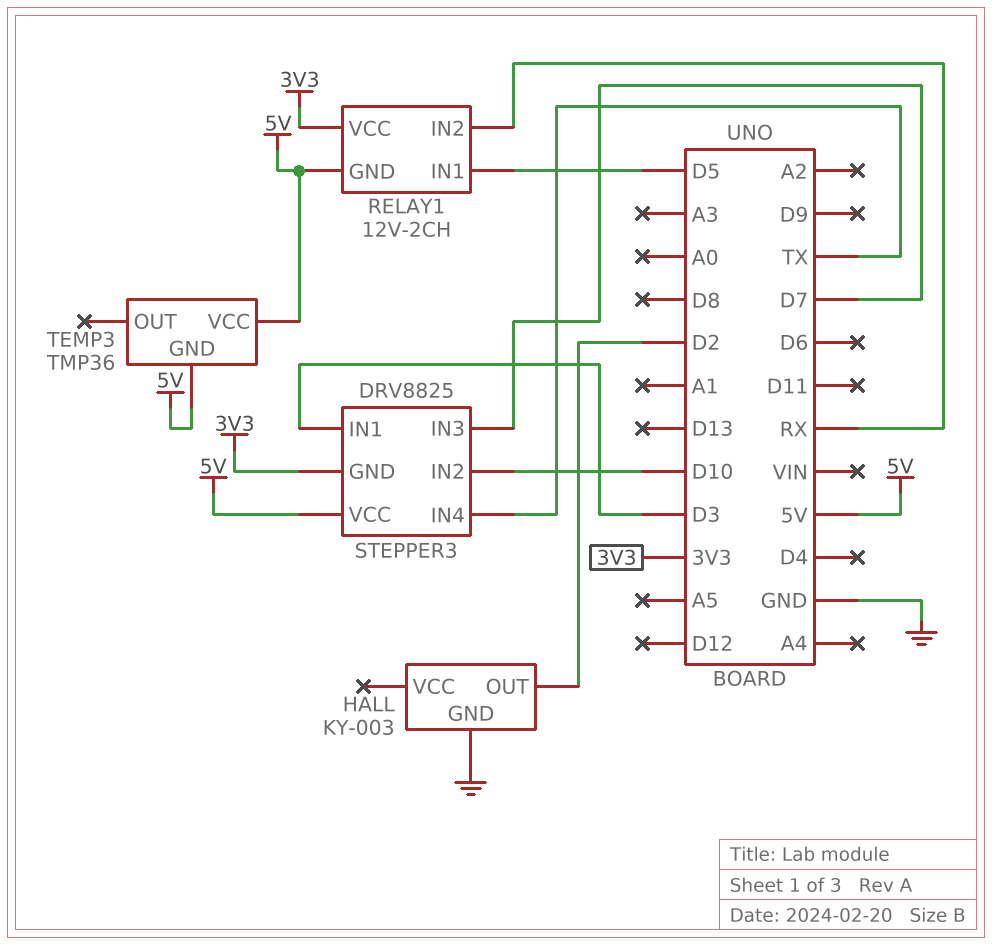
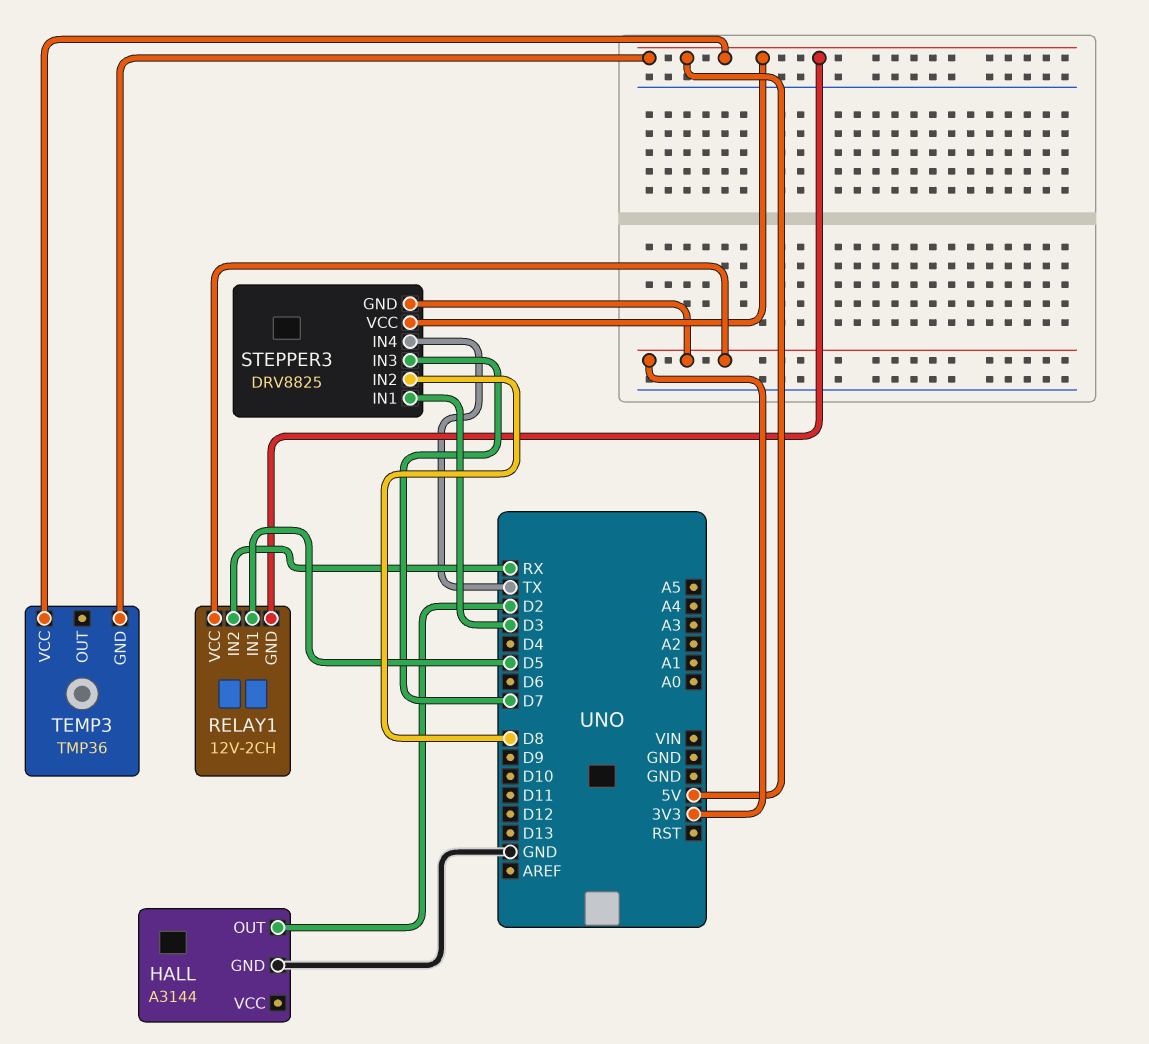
HALL: KY-003 -> A3144
STEPPER3 pin IN2: D10 -> D8

